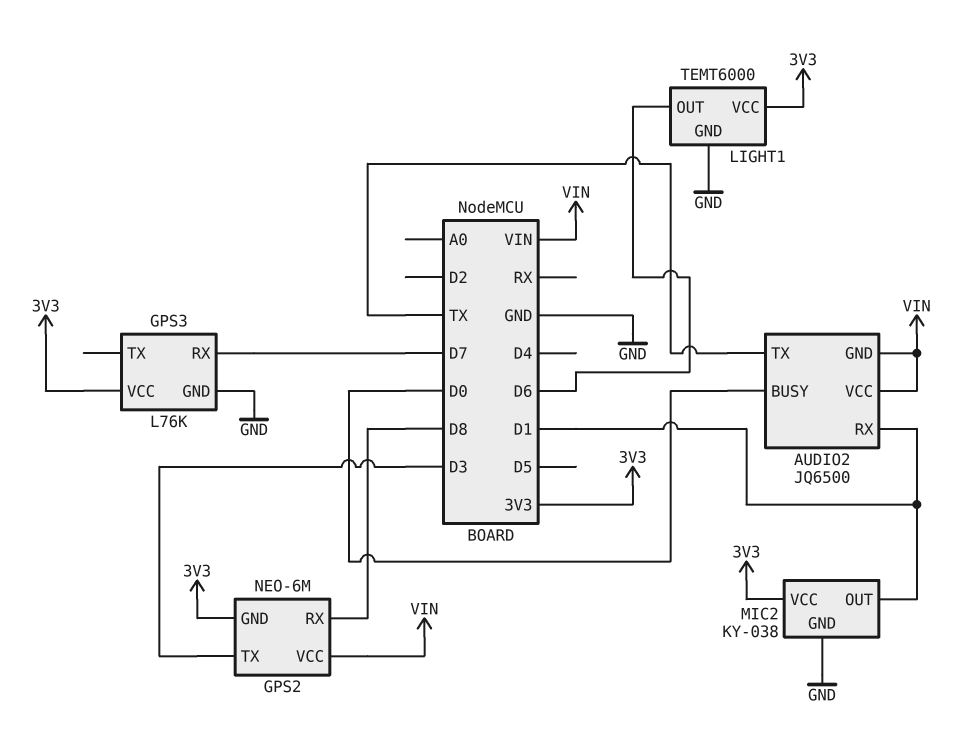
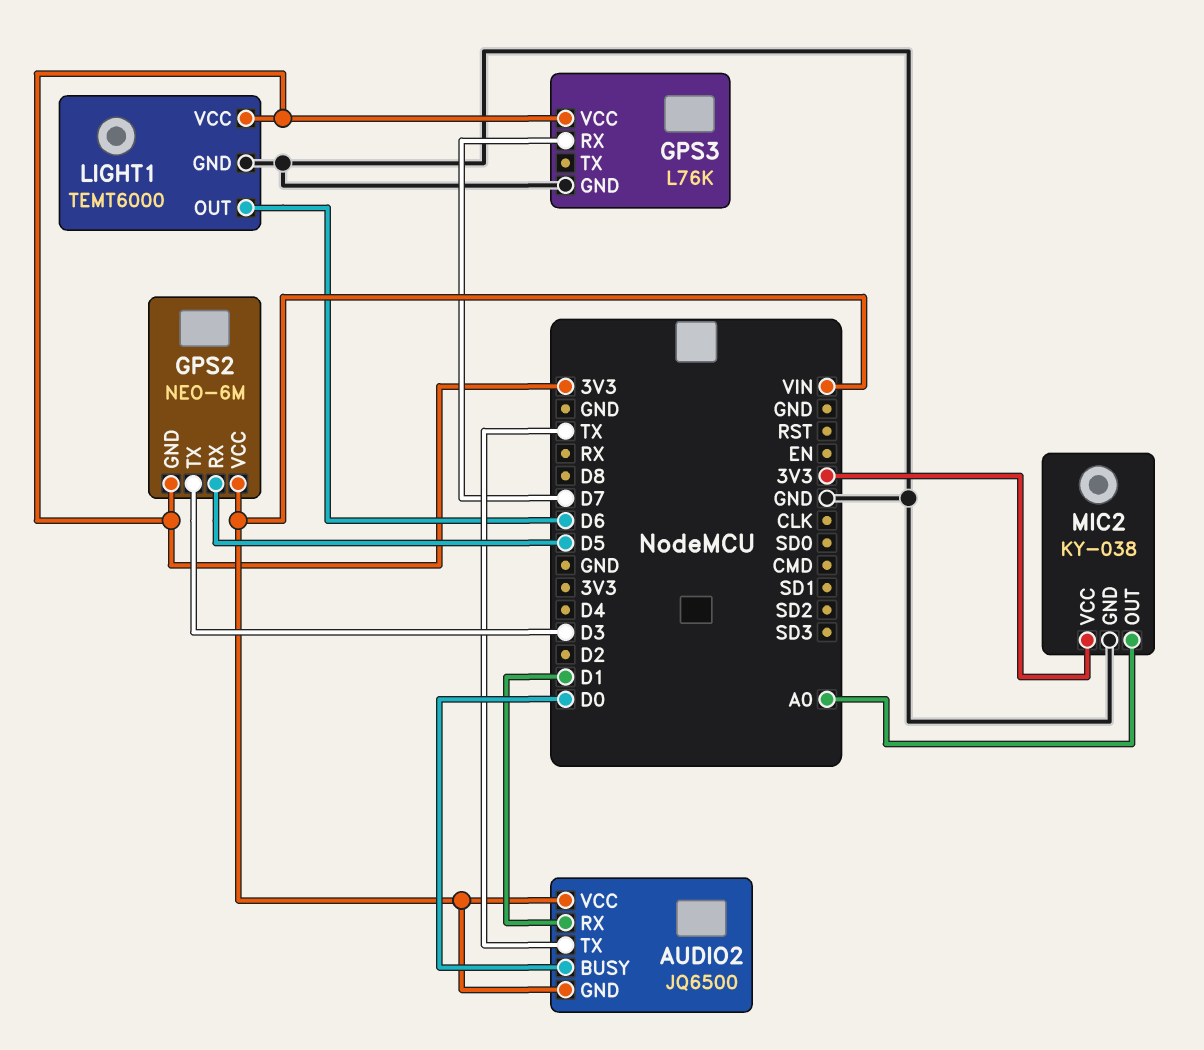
GPS2 pin RX: D8 -> D5
MIC2 pin OUT: D1 -> A0

